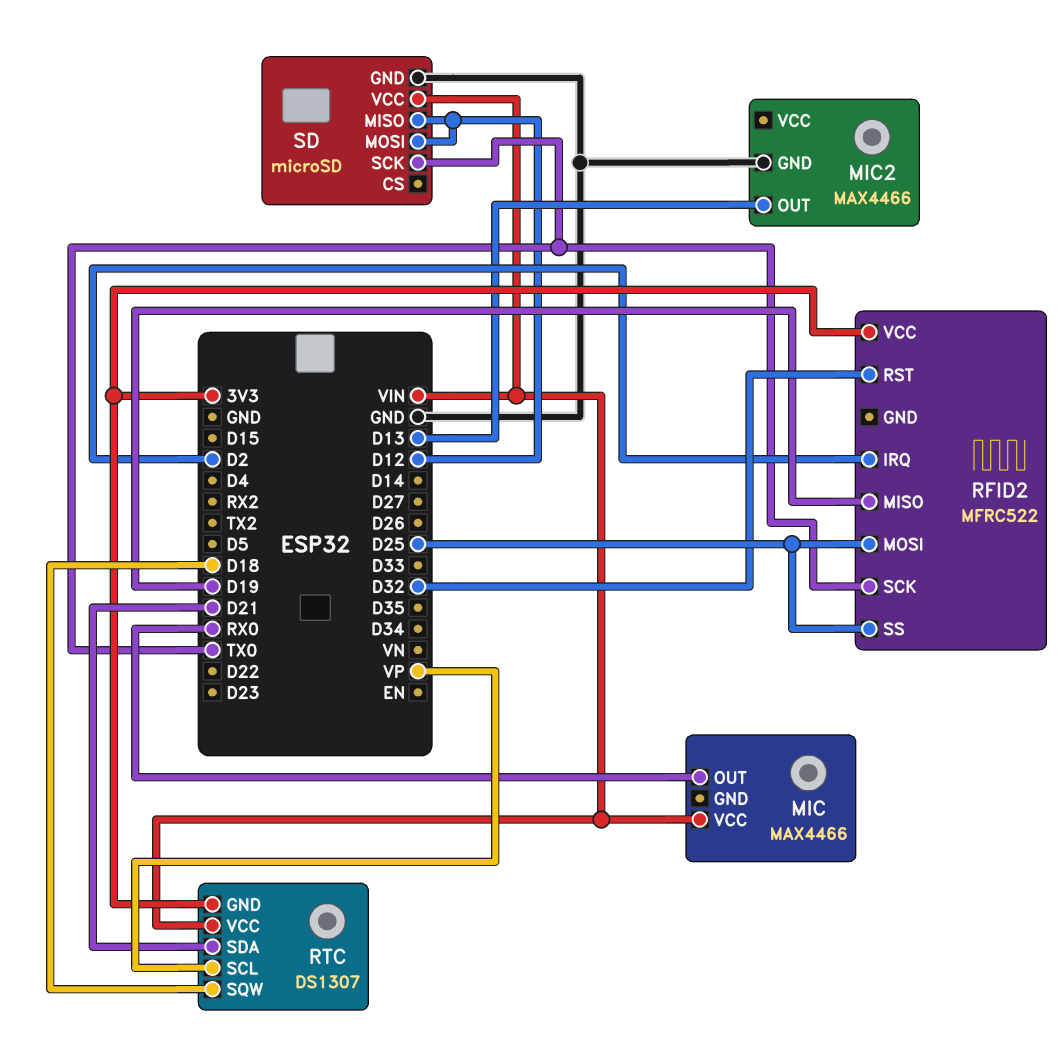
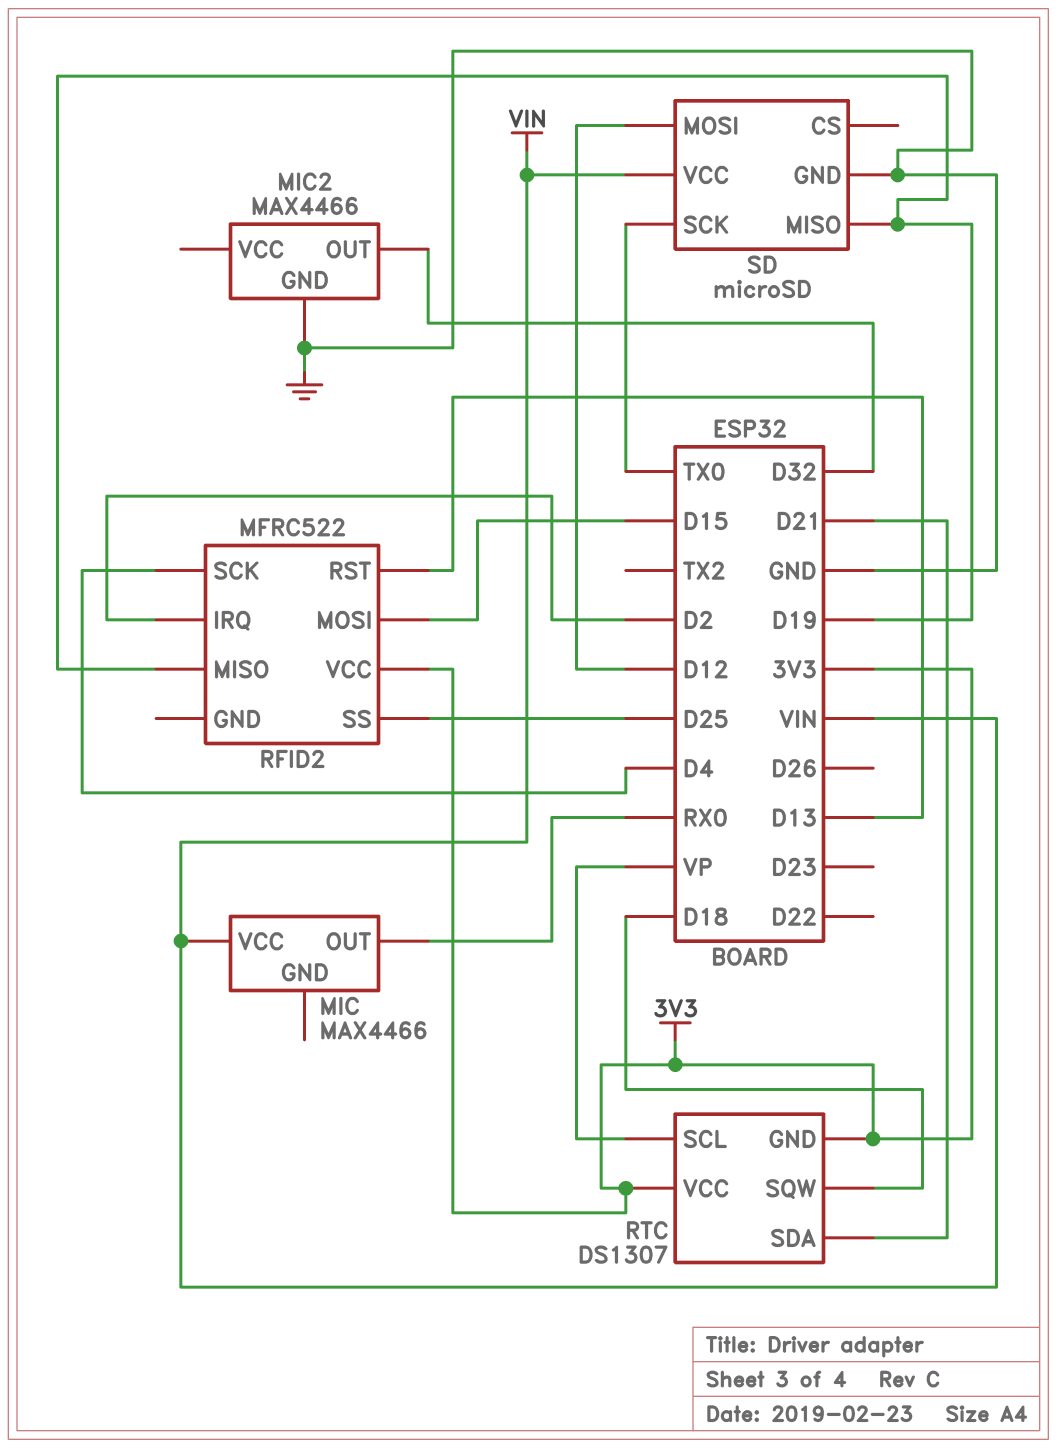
MIC2 pin OUT: D13 -> D32
RFID2 pin MOSI: D25 -> D15
RFID2 pin RST: D32 -> D13
RFID2 pin SCK: TX0 -> D4
RTC pin VCC: VIN -> 3V3
SD pin MISO: D12 -> D19

